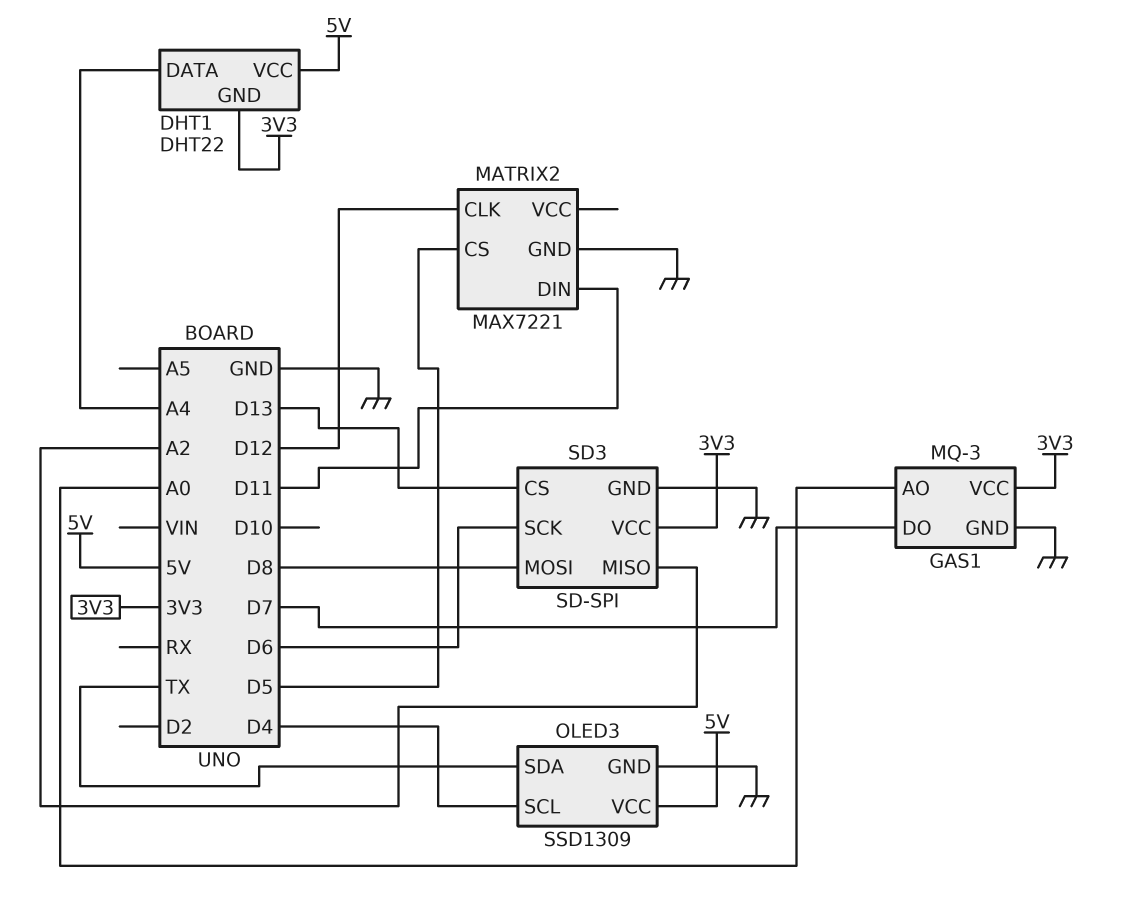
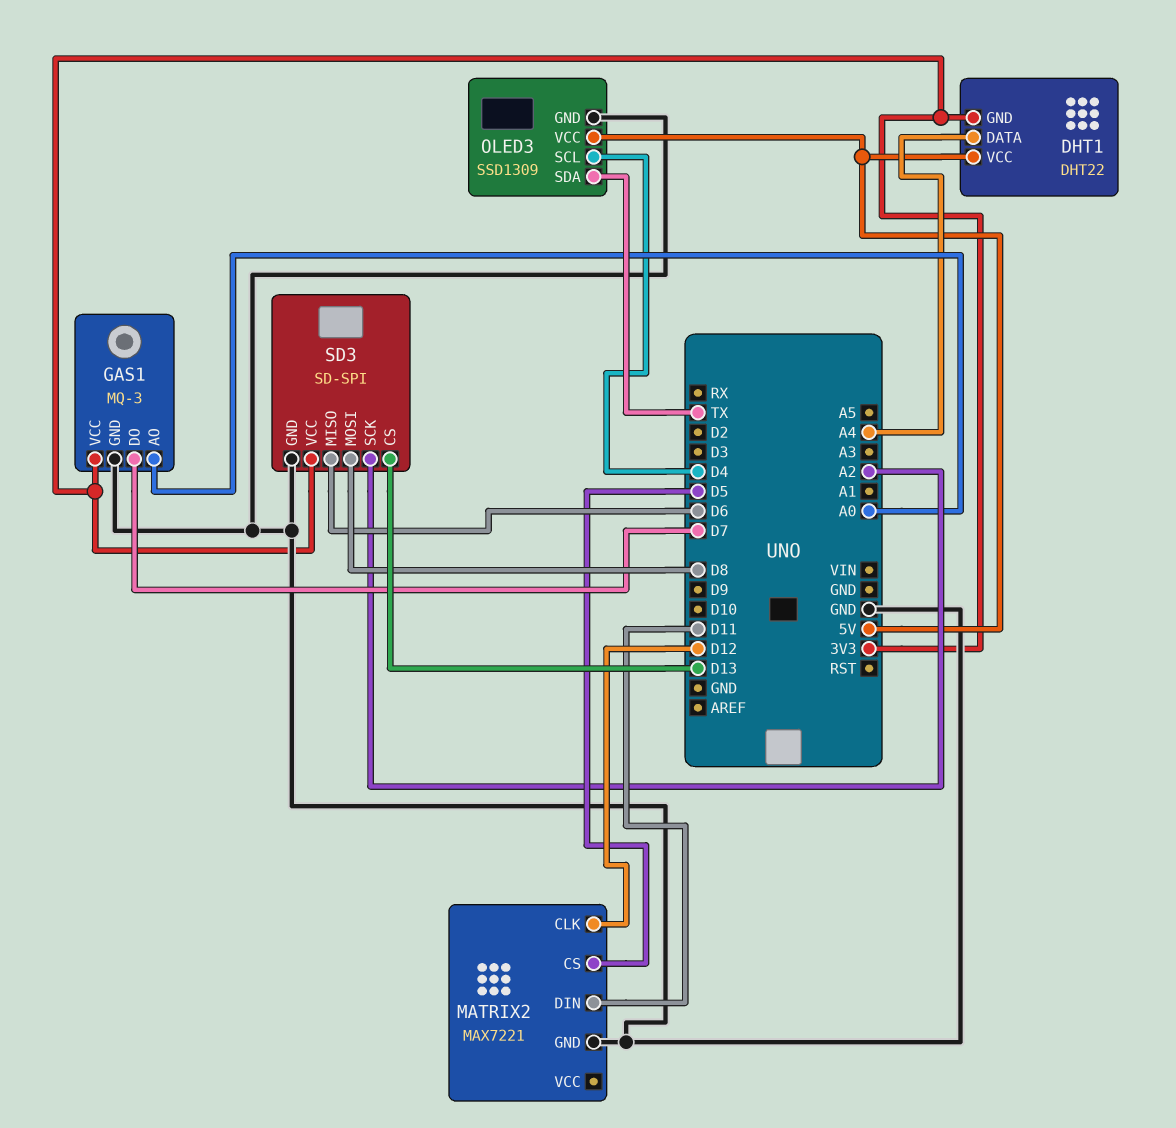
SD3 pin MISO: A2 -> D6
SD3 pin SCK: D6 -> A2

